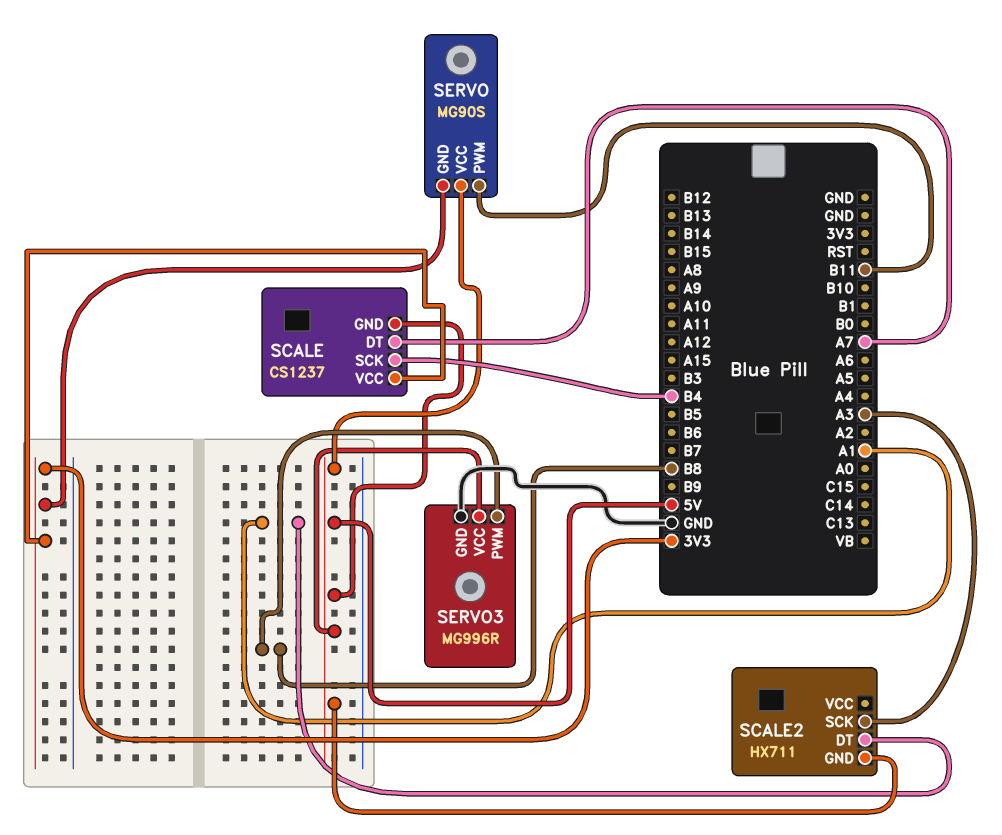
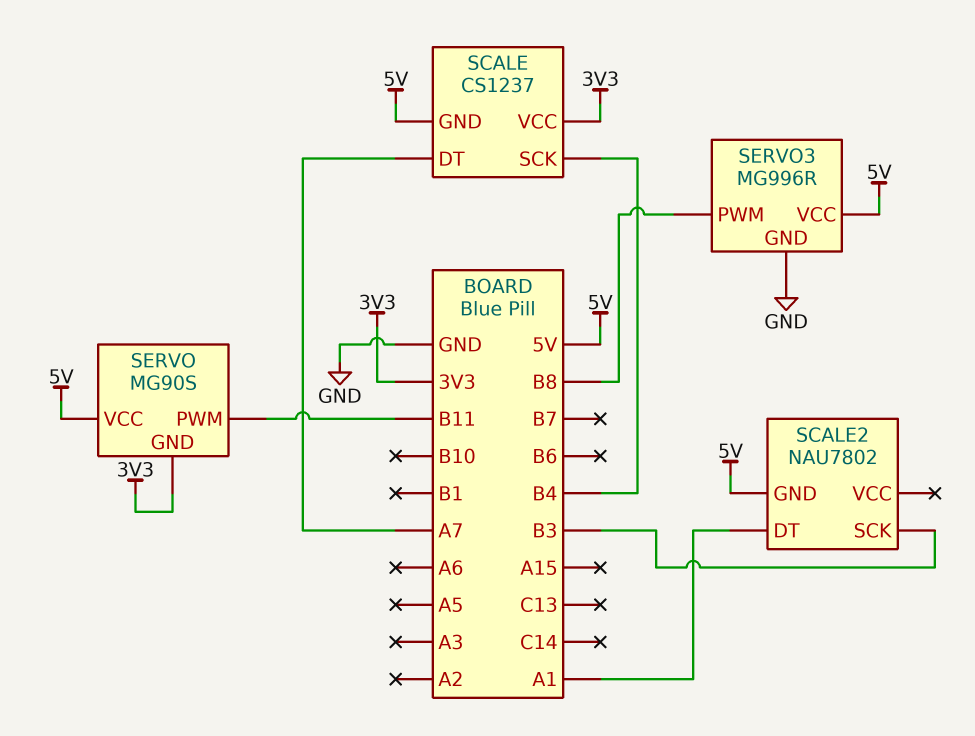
SCALE2: HX711 -> NAU7802
SCALE2 pin SCK: A3 -> B3

